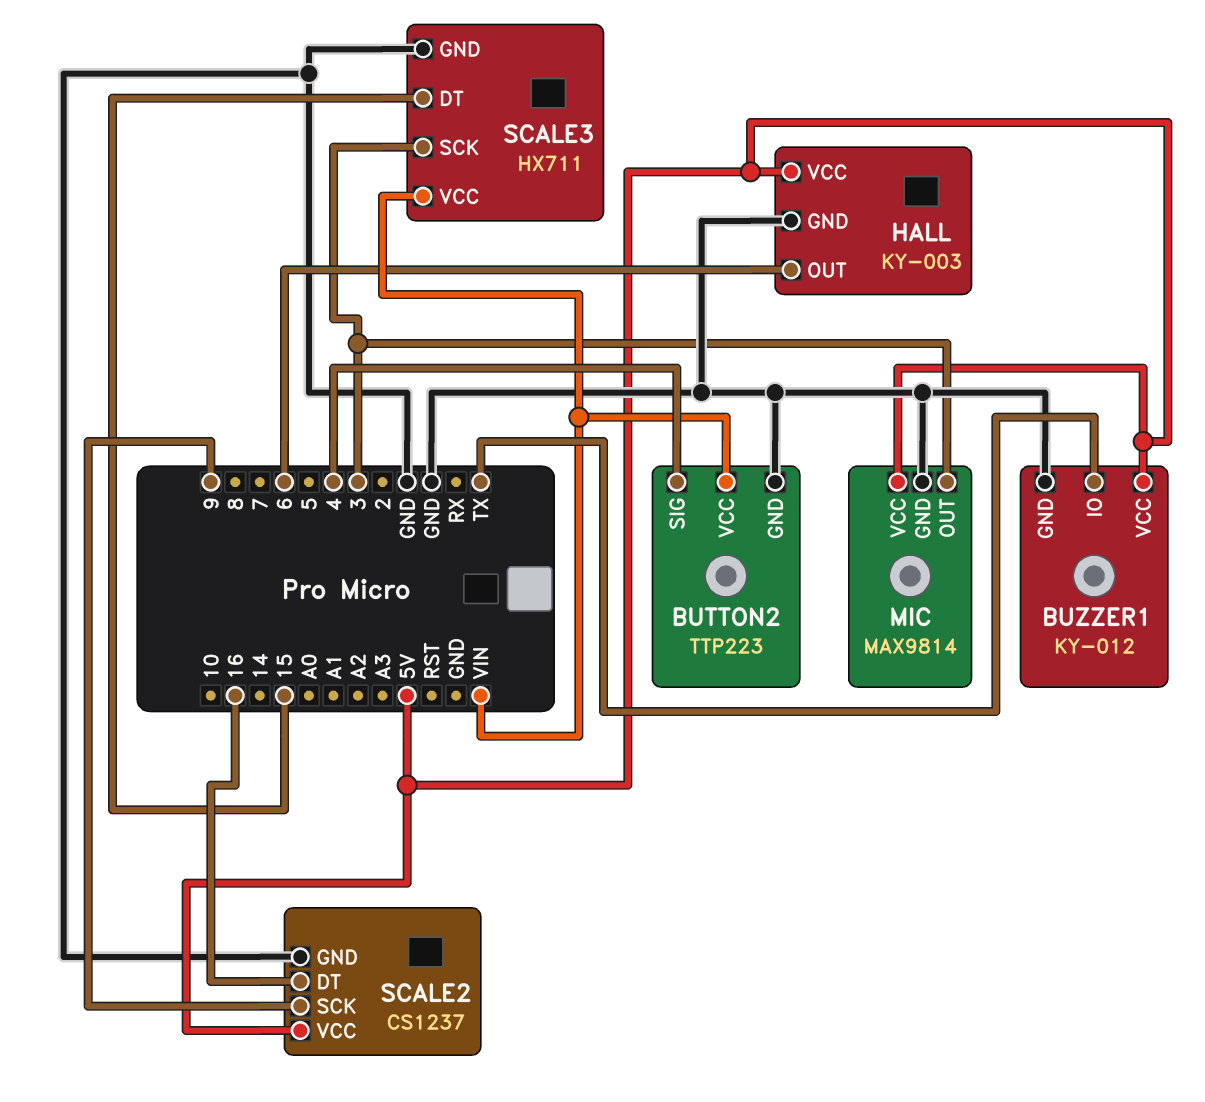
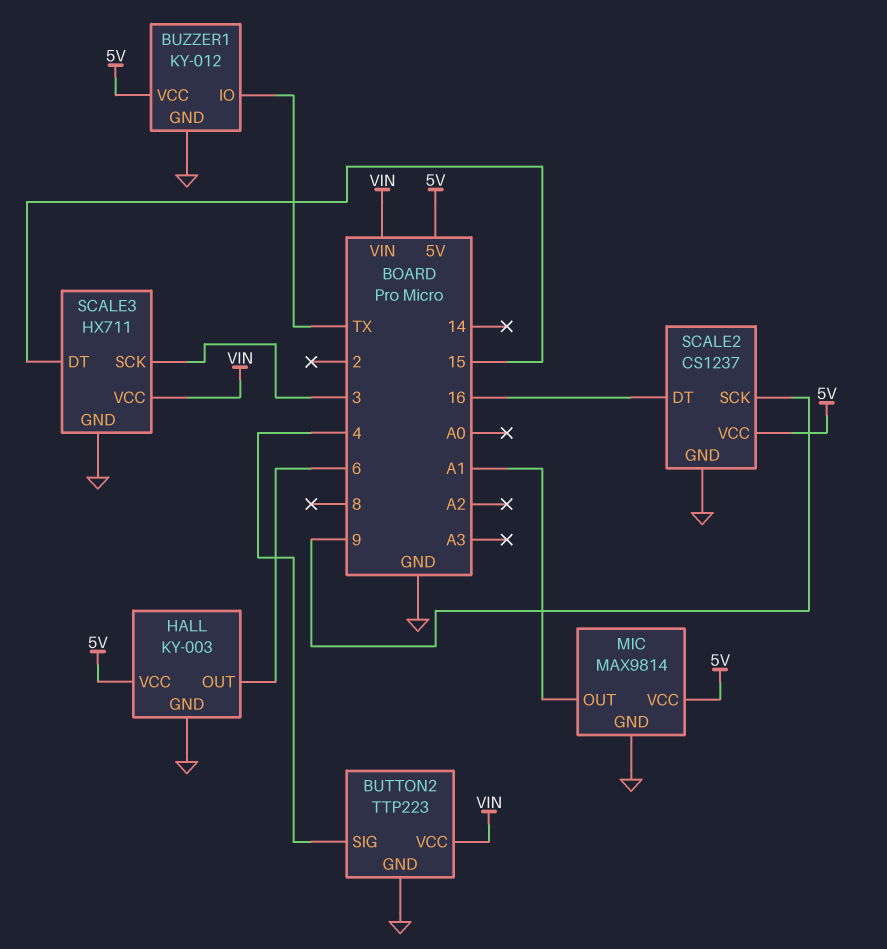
MIC pin OUT: 3 -> A1

